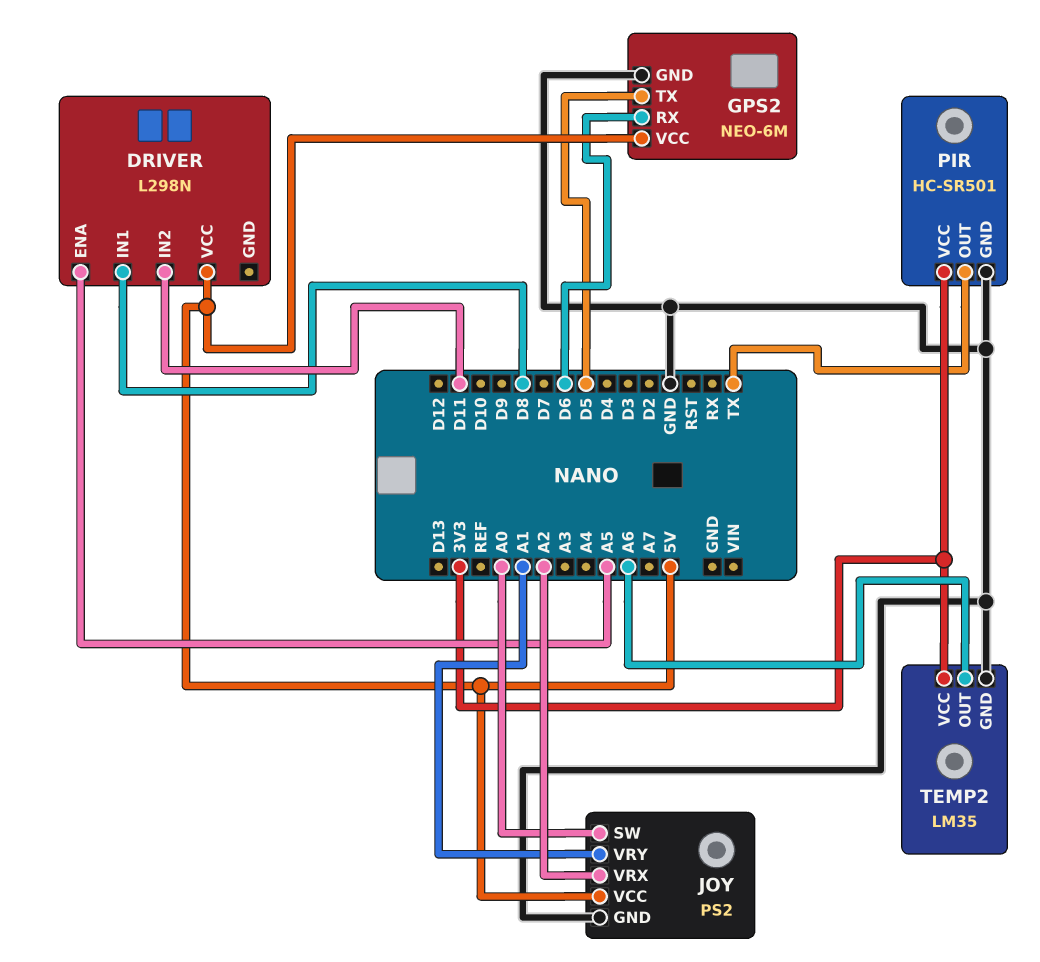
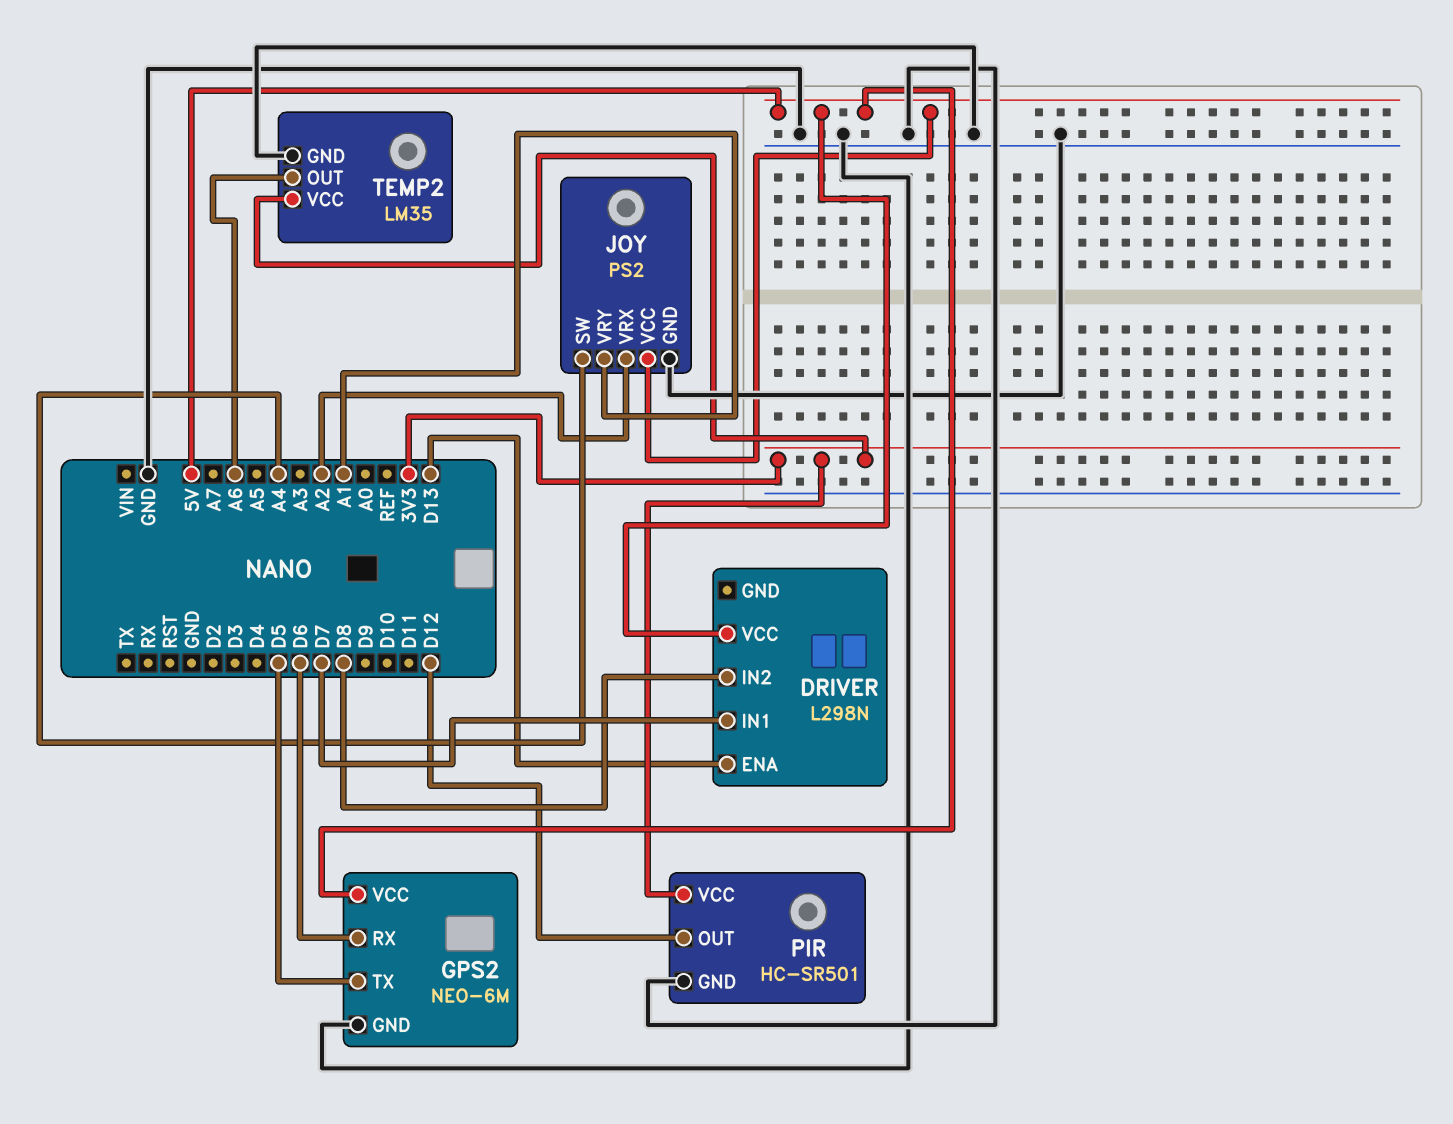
DRIVER pin ENA: A5 -> D13
DRIVER pin IN1: D8 -> D7
DRIVER pin IN2: D11 -> D8
JOY pin SW: A0 -> A4
PIR pin OUT: TX -> D12

